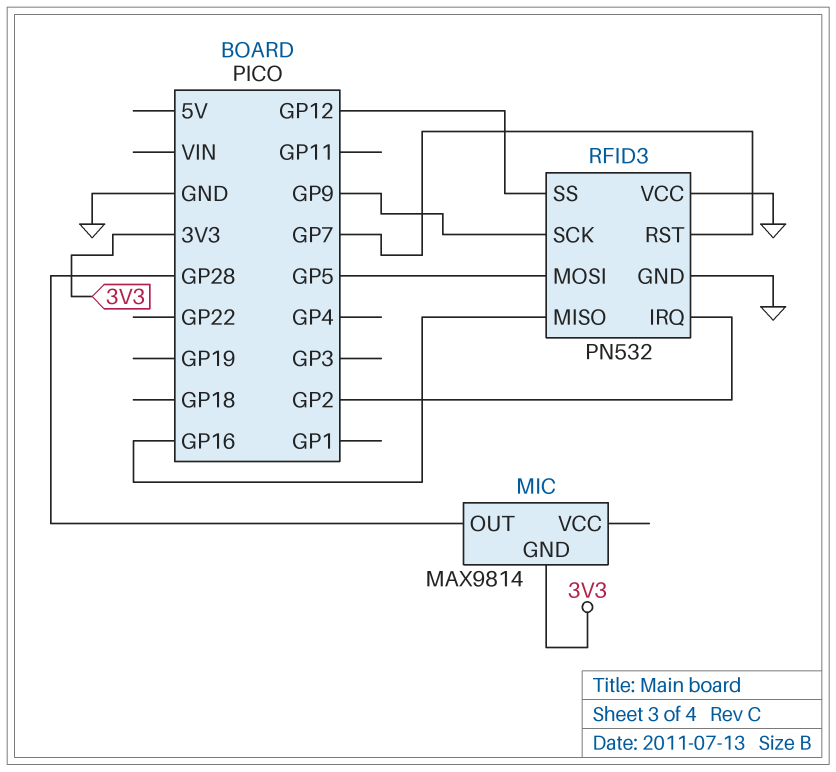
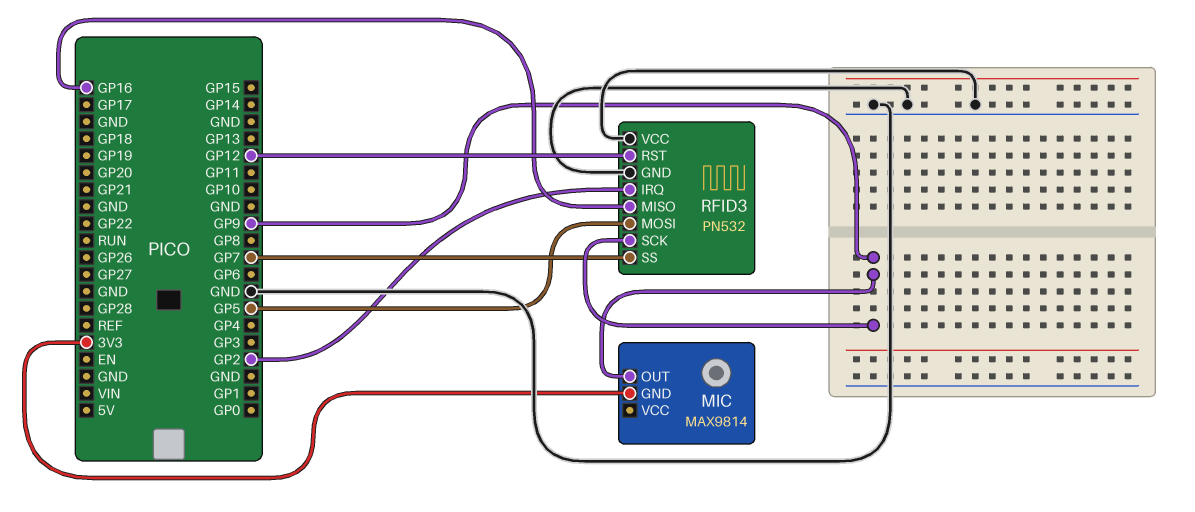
MIC pin OUT: GP28 -> GP9
RFID3 pin RST: GP7 -> GP12
RFID3 pin SS: GP12 -> GP7

